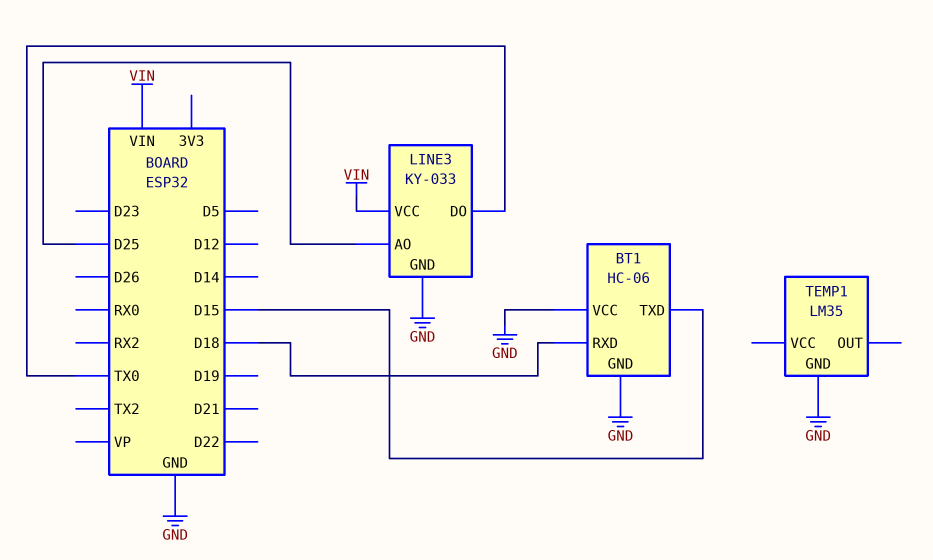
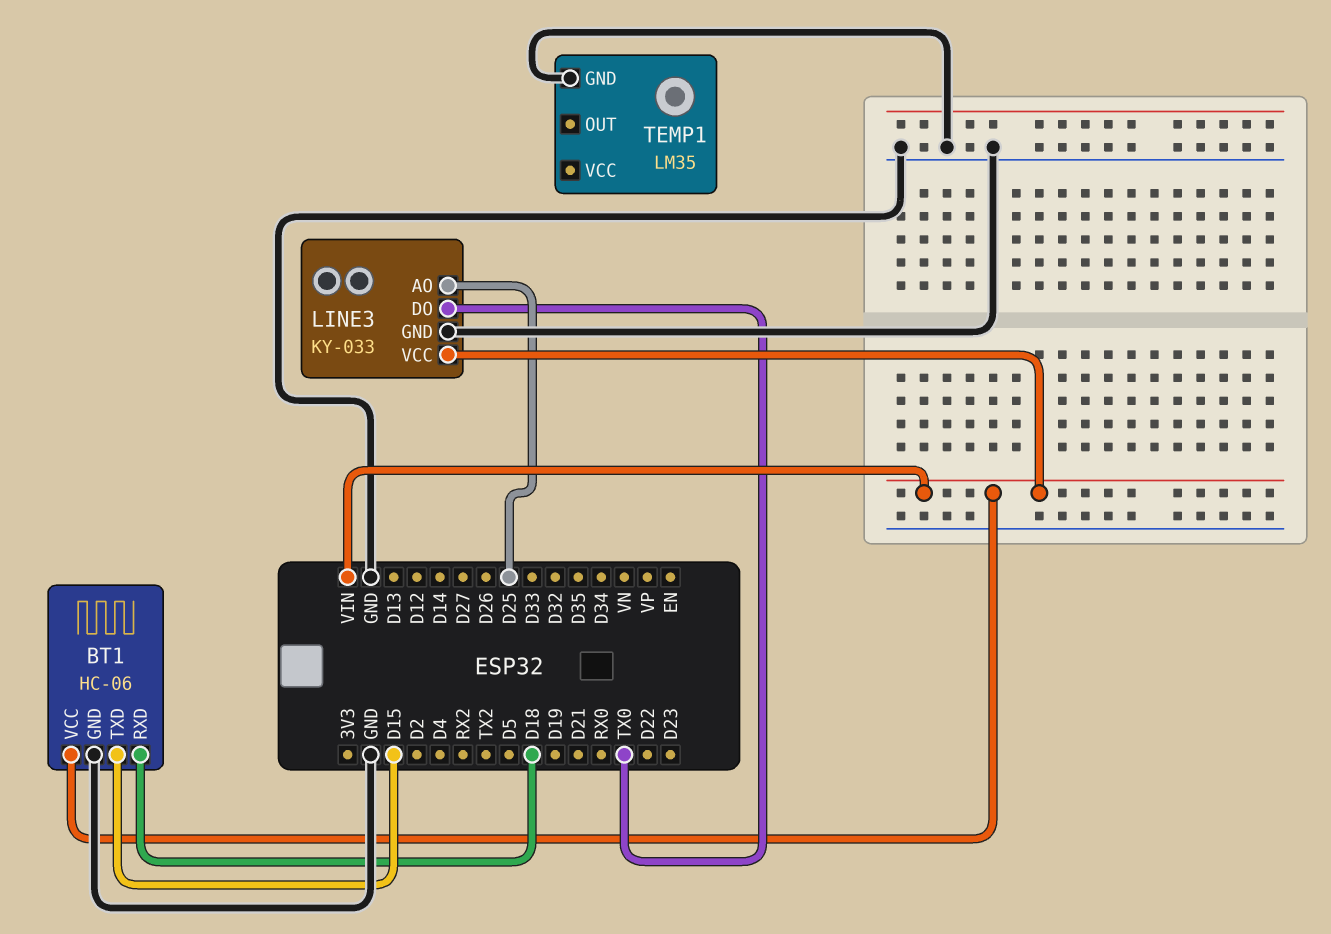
BT1 pin VCC: GND -> VIN

